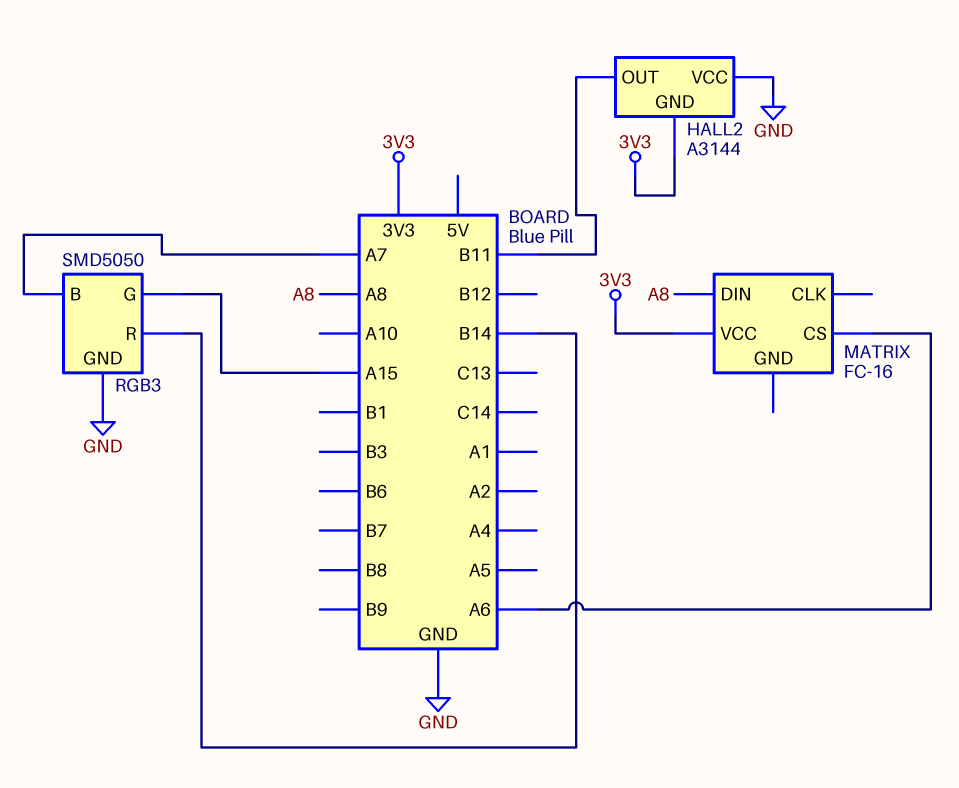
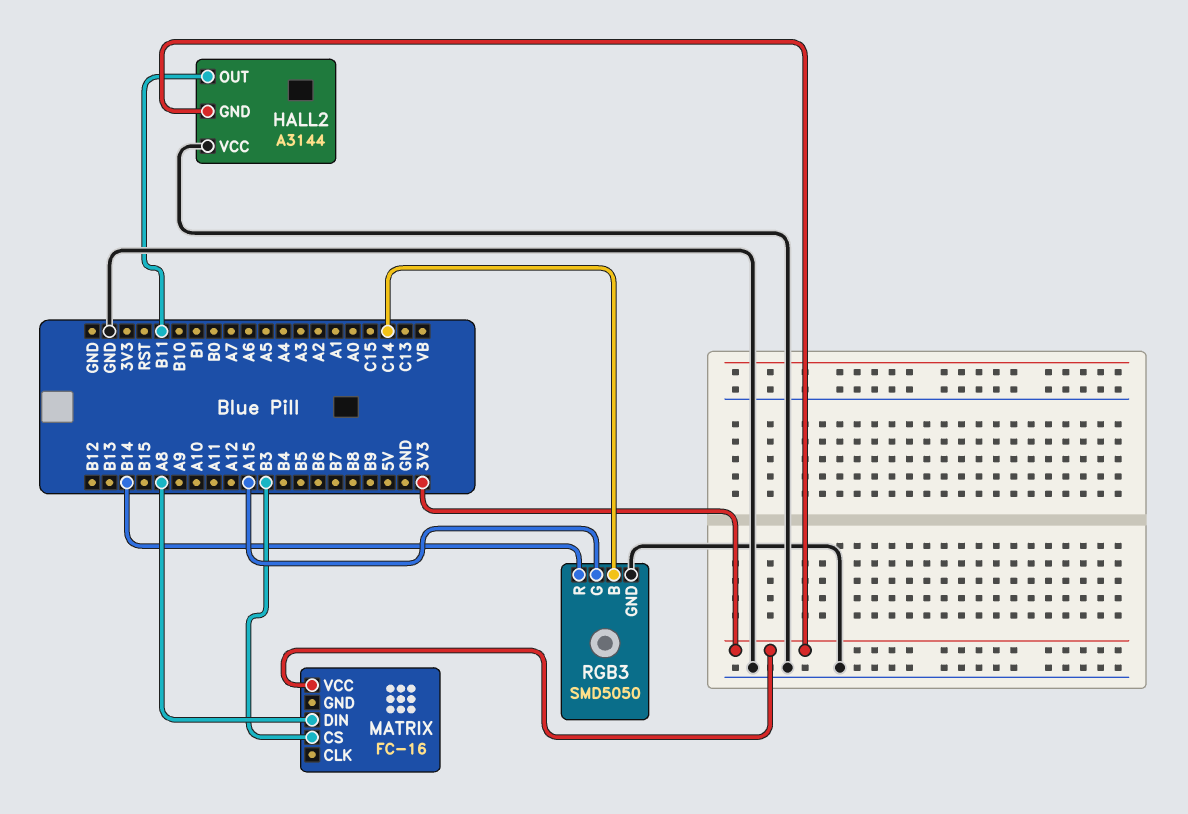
MATRIX pin CS: A6 -> B3
RGB3 pin B: A7 -> C14

